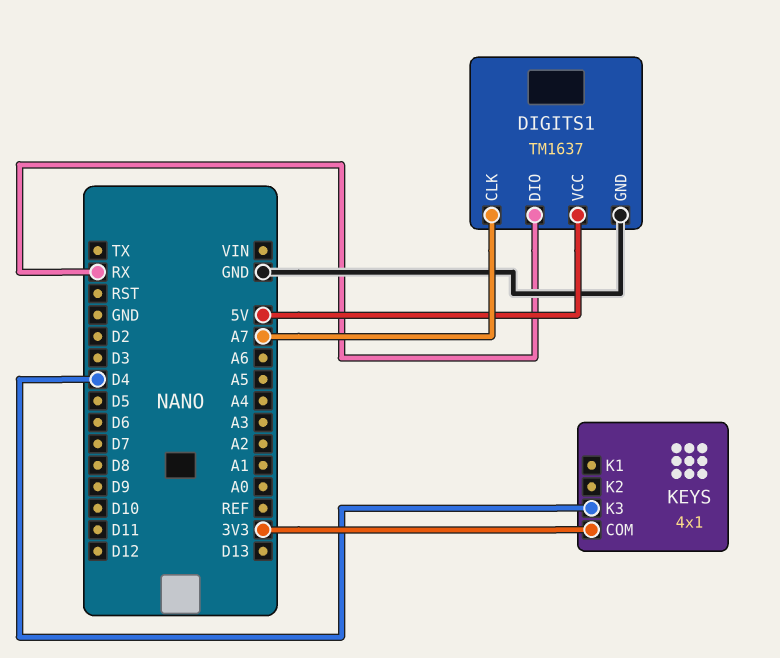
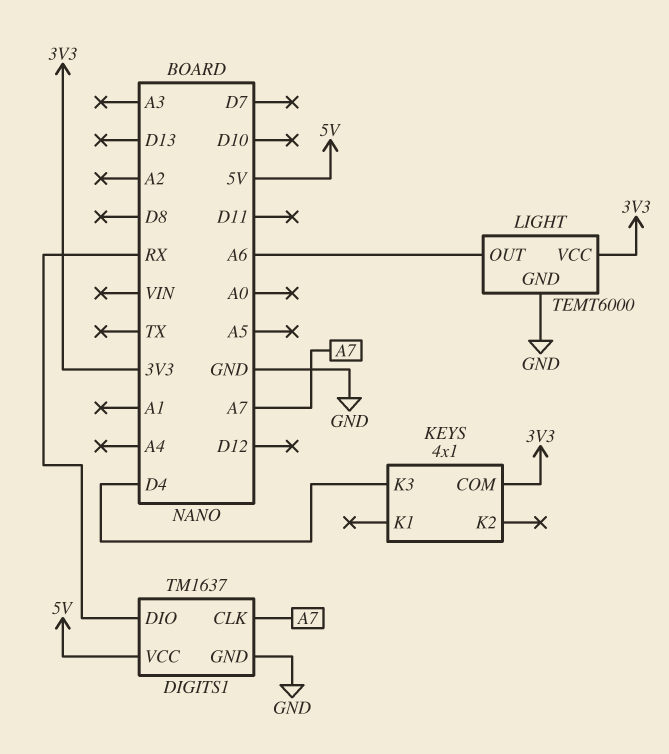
LIGHT: none -> TEMT6000
LIGHT pin GND: none -> GND
LIGHT pin OUT: none -> A6
LIGHT pin VCC: none -> 3V3

